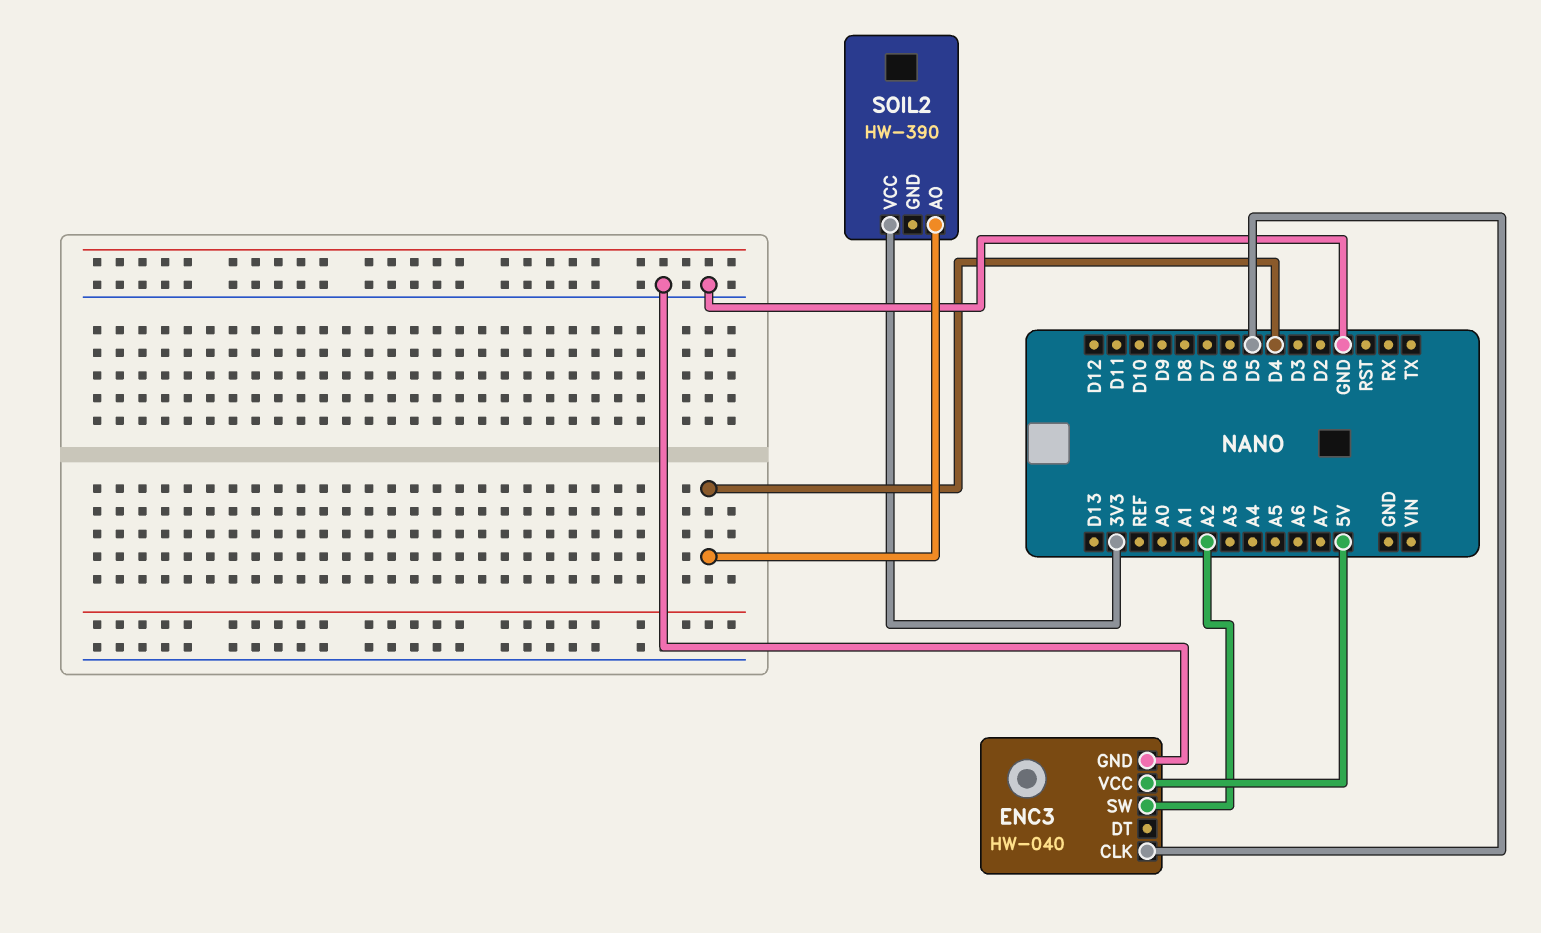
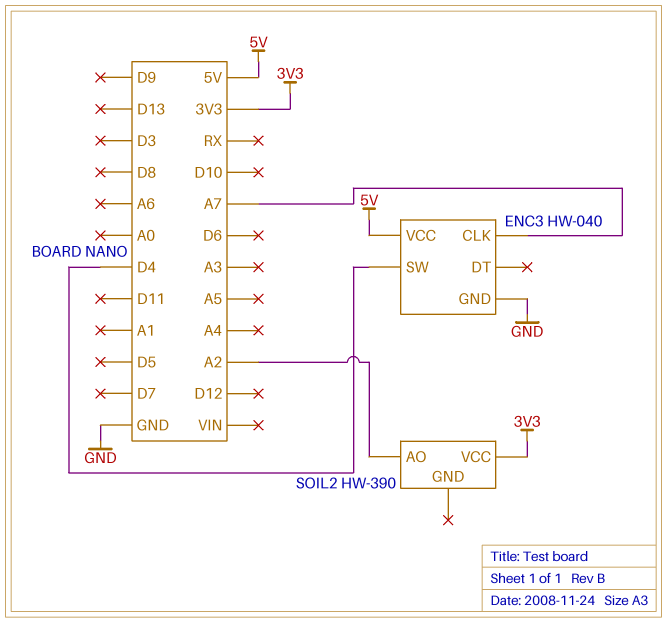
ENC3 pin CLK: D5 -> A7
ENC3 pin SW: A2 -> D4
SOIL2 pin AO: D4 -> A2

